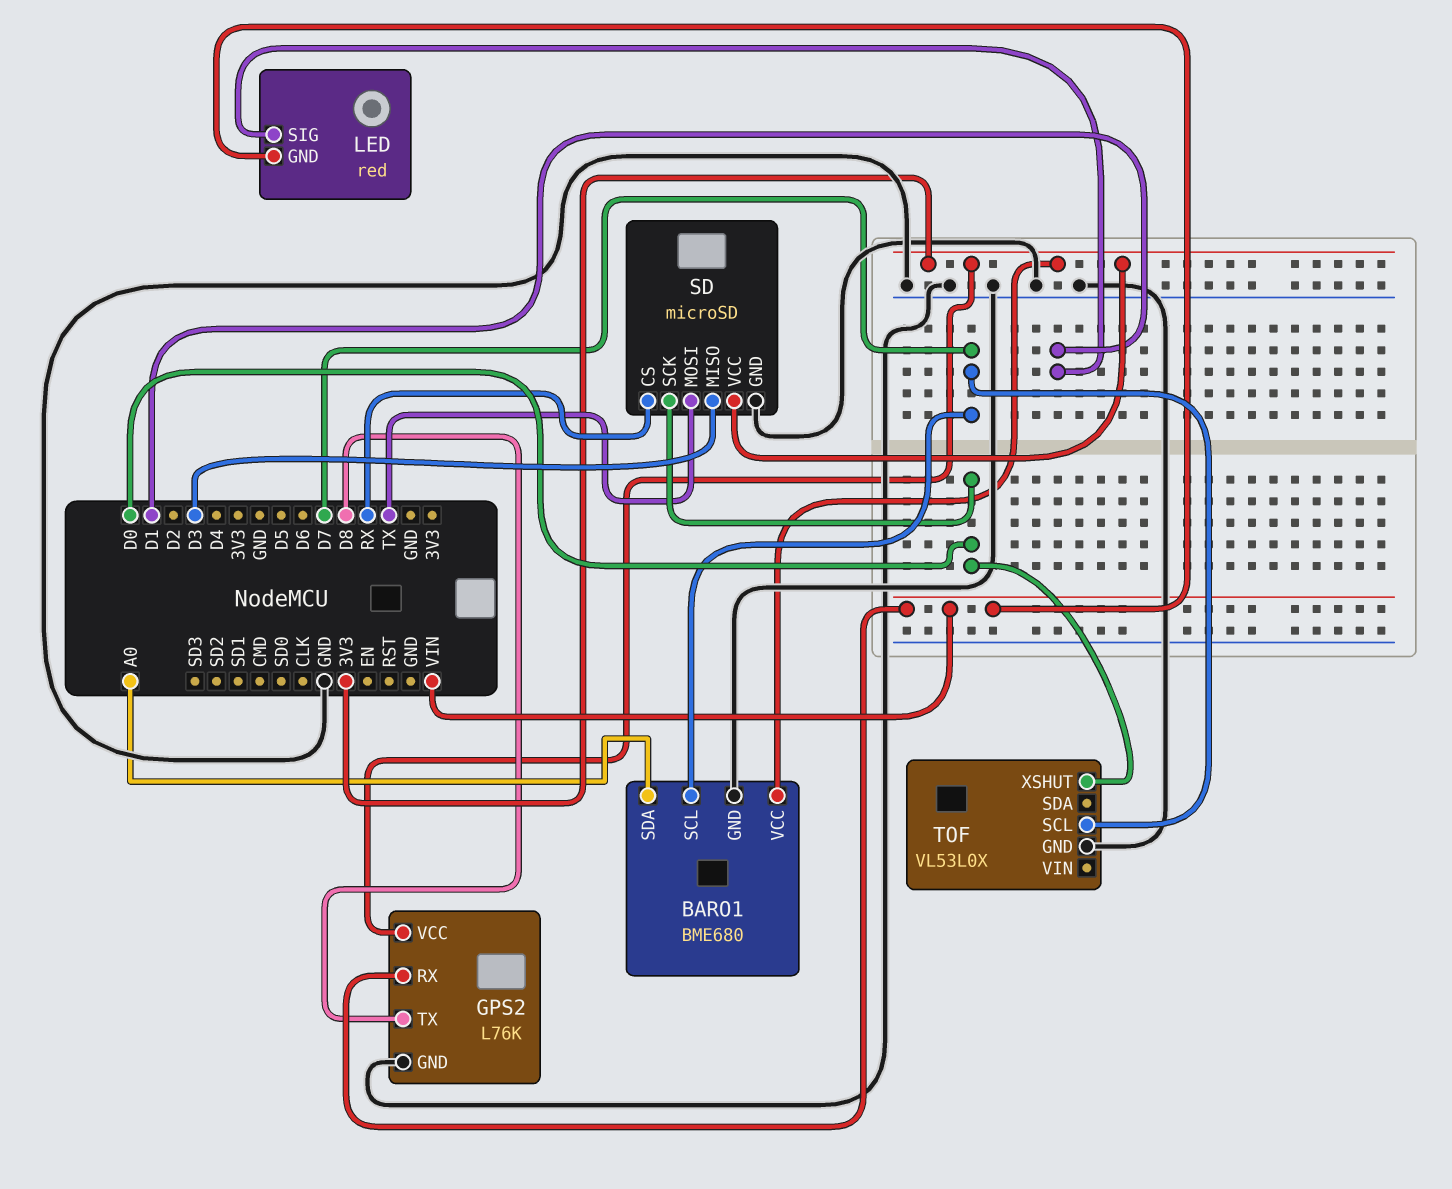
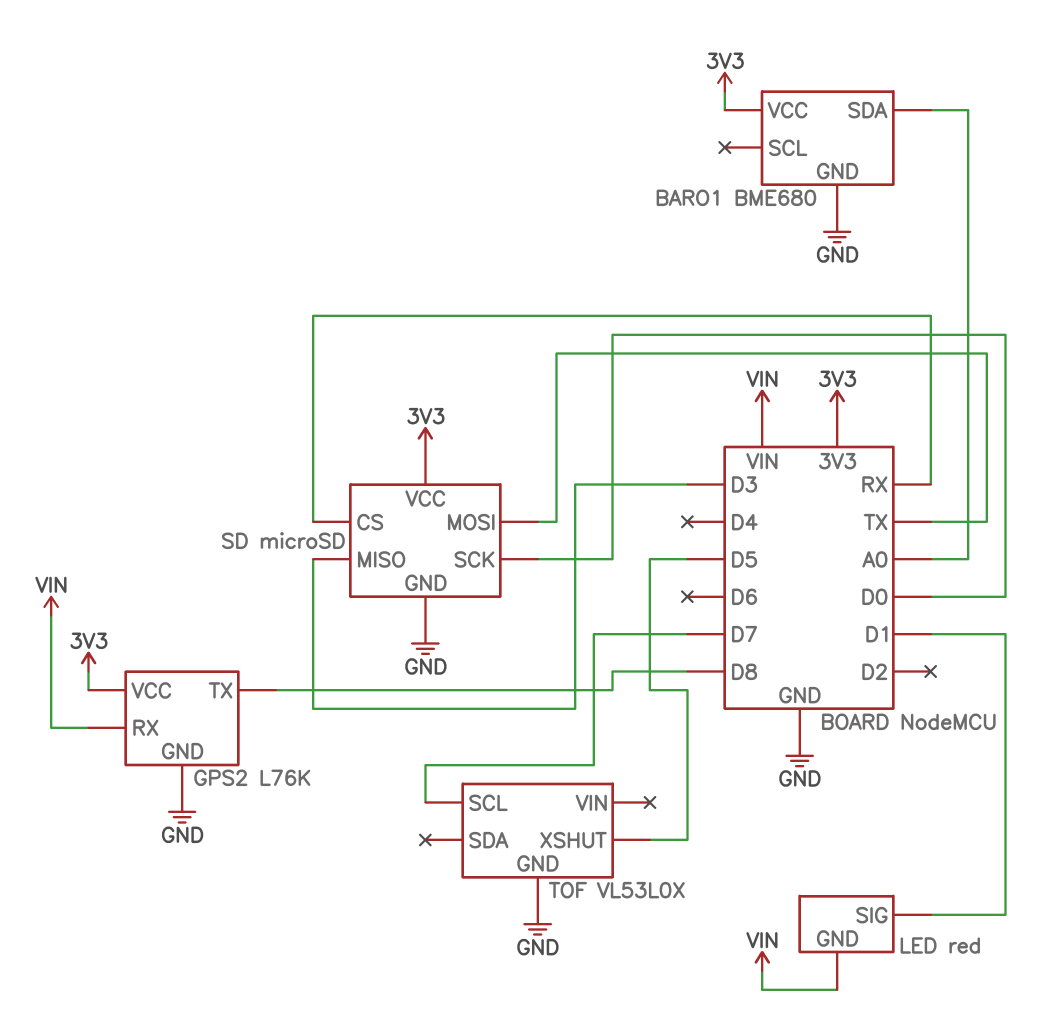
BARO1 pin SCL: D7 -> none
TOF pin XSHUT: D0 -> D5

